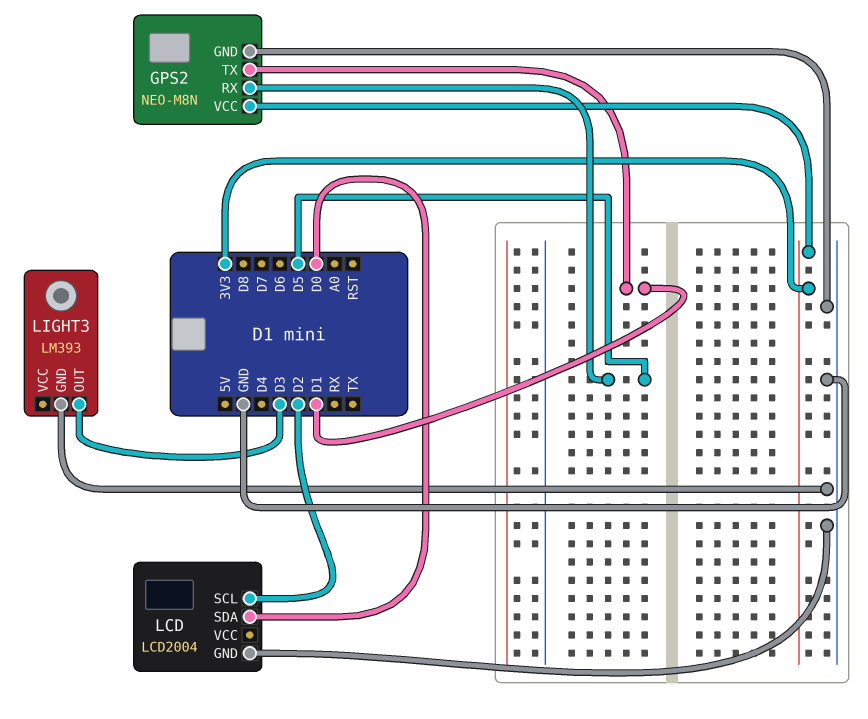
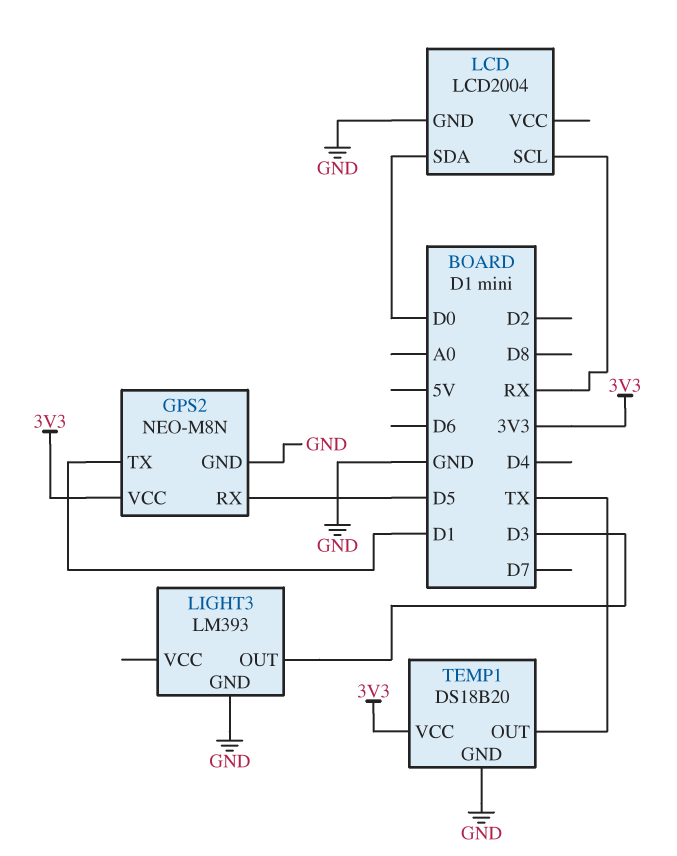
LCD pin SCL: D2 -> RX
TEMP1: none -> DS18B20
TEMP1 pin GND: none -> GND
TEMP1 pin OUT: none -> TX
TEMP1 pin VCC: none -> 3V3

